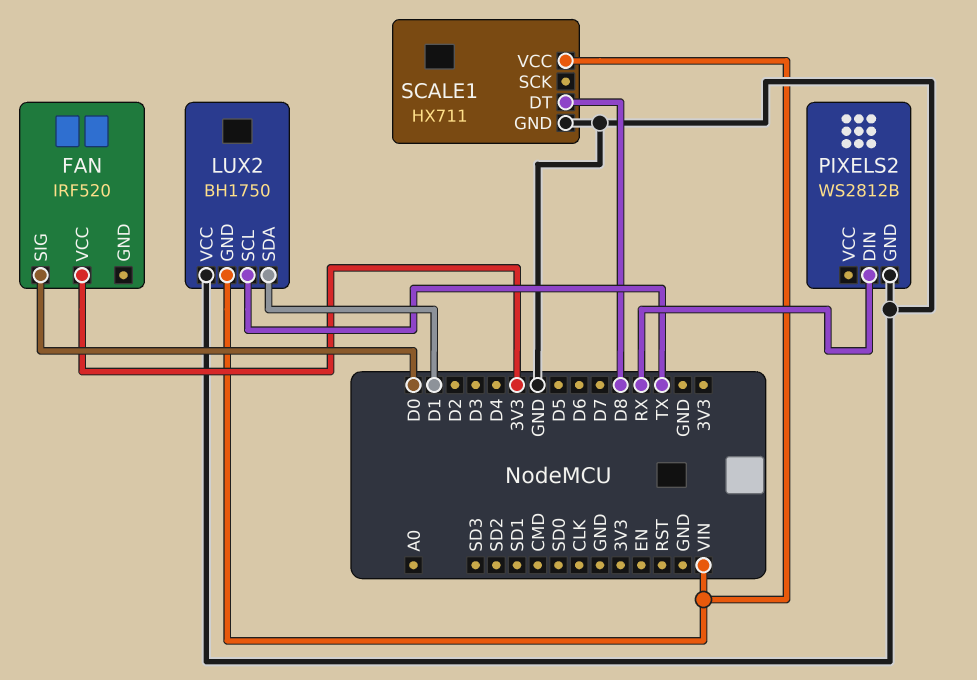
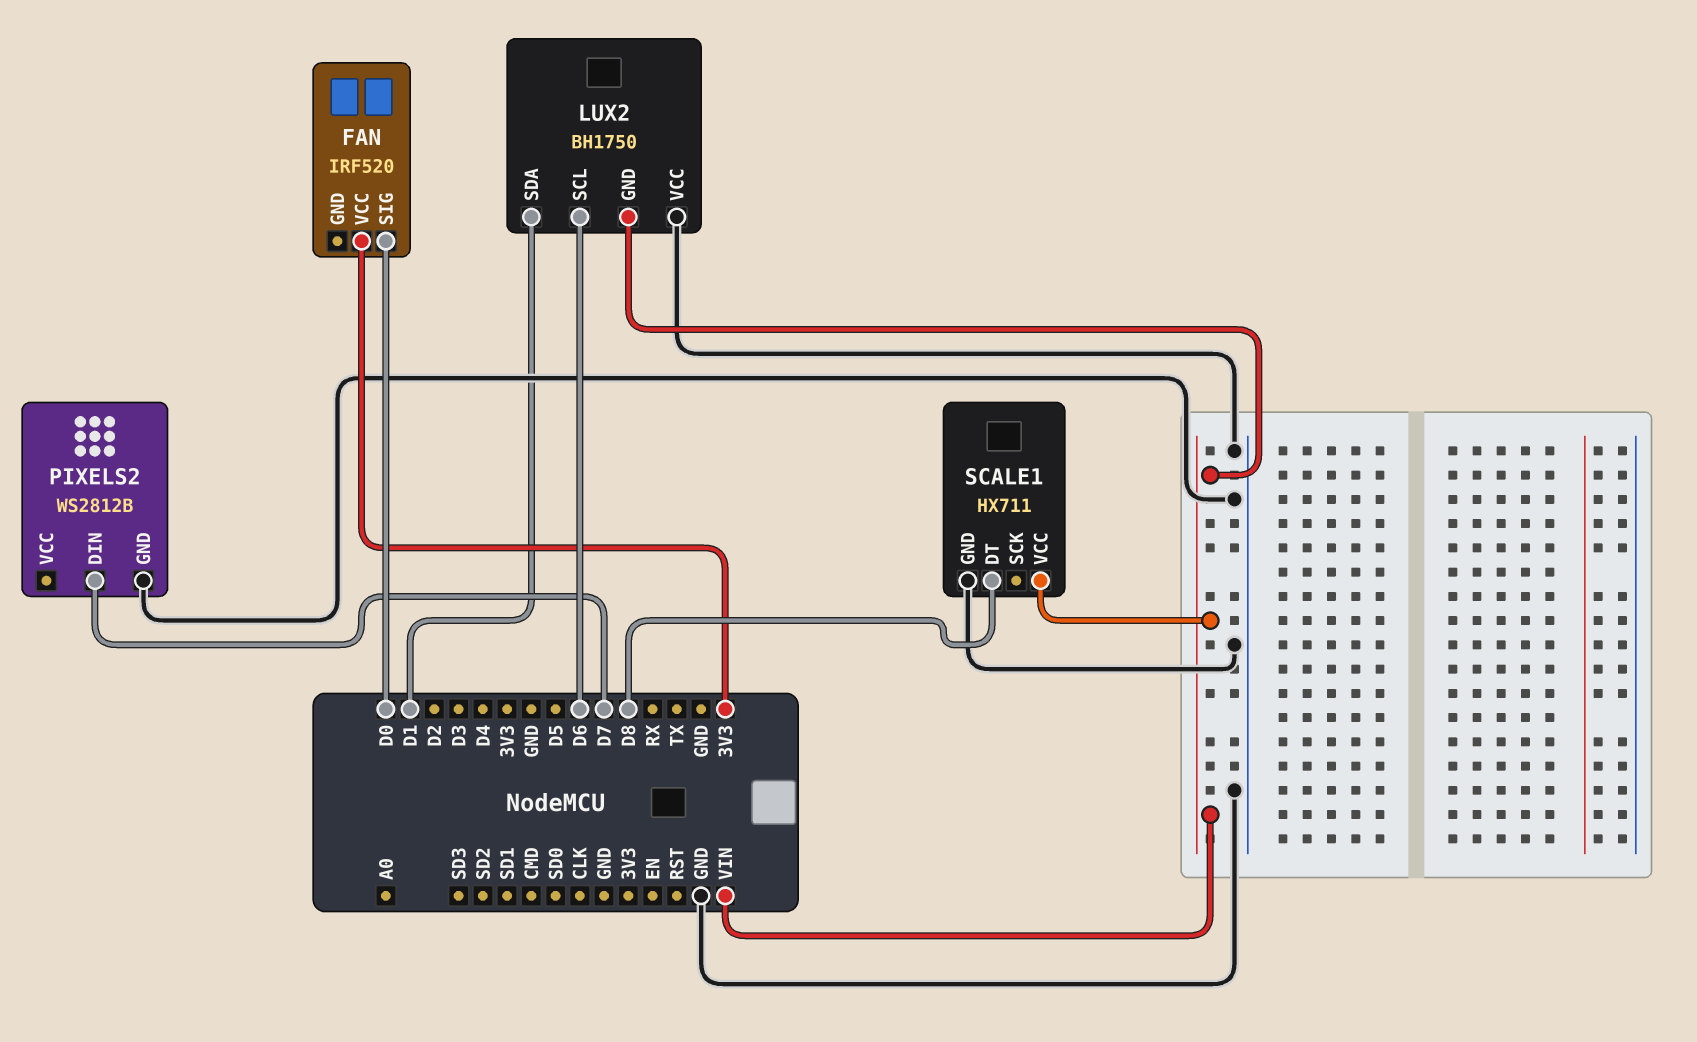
LUX2 pin SCL: TX -> D6
PIXELS2 pin DIN: RX -> D7

